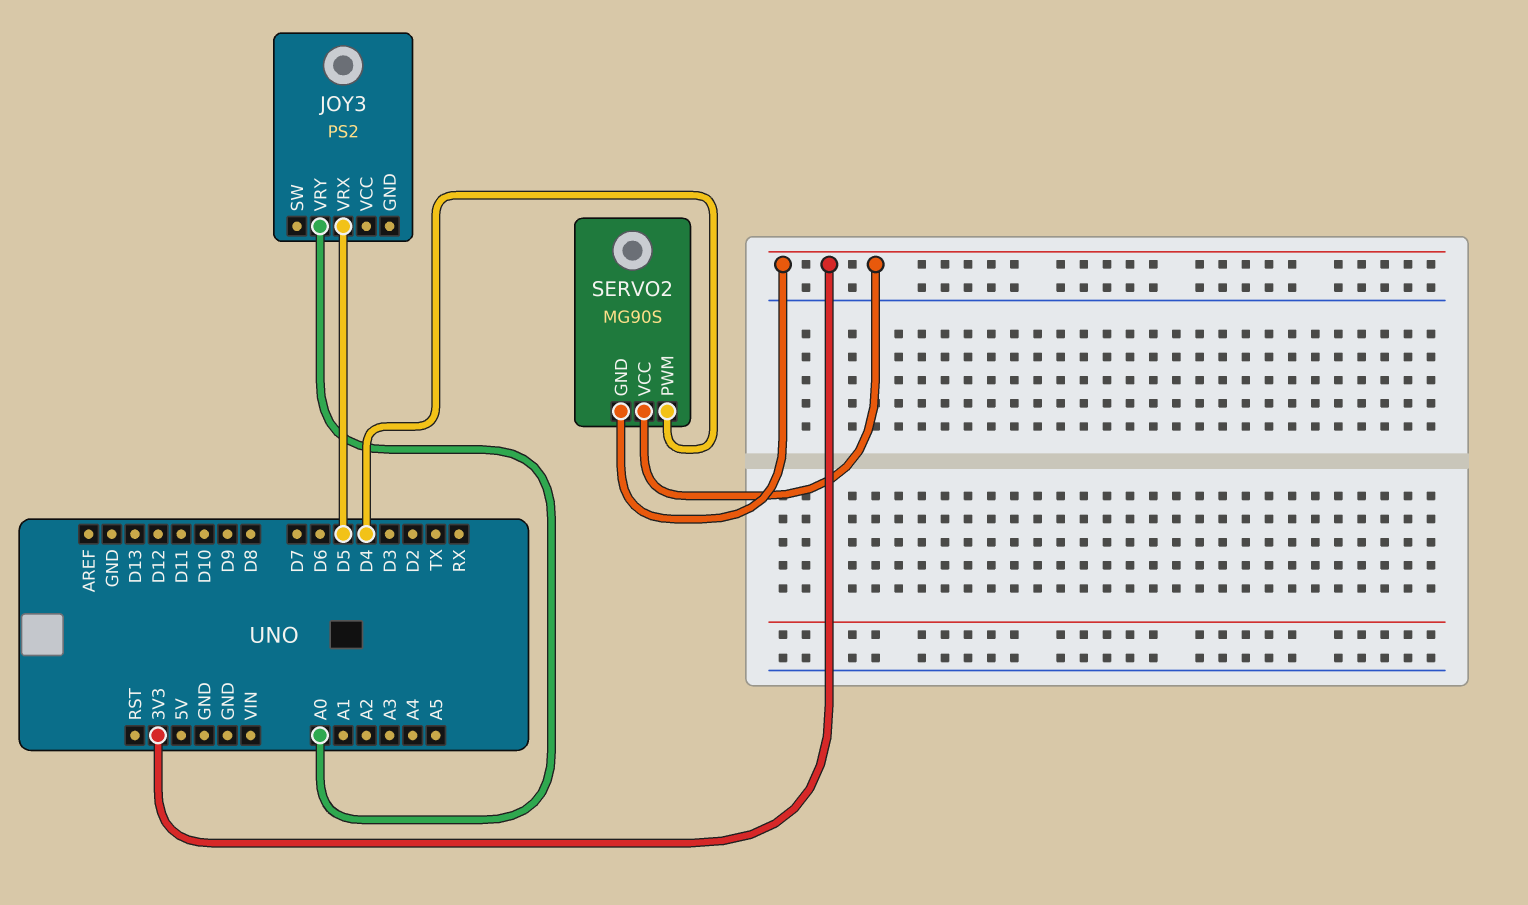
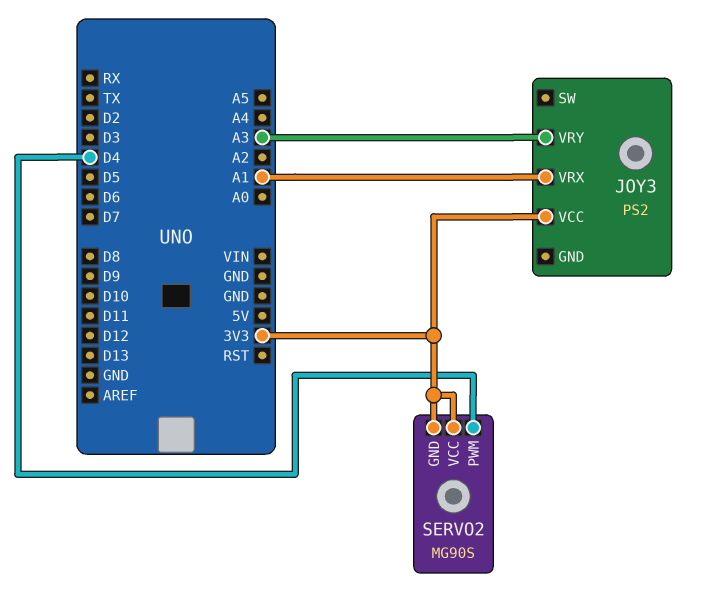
JOY3 pin VCC: none -> 3V3
JOY3 pin VRX: D5 -> A1
JOY3 pin VRY: A0 -> A3

